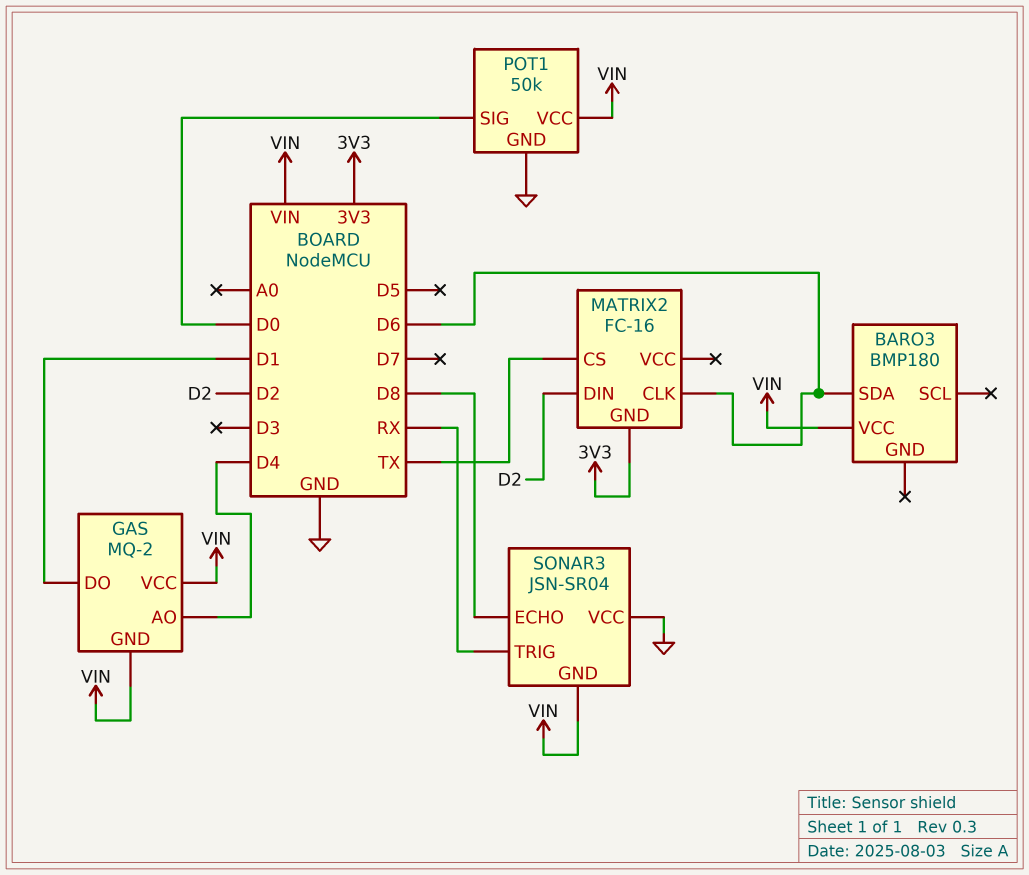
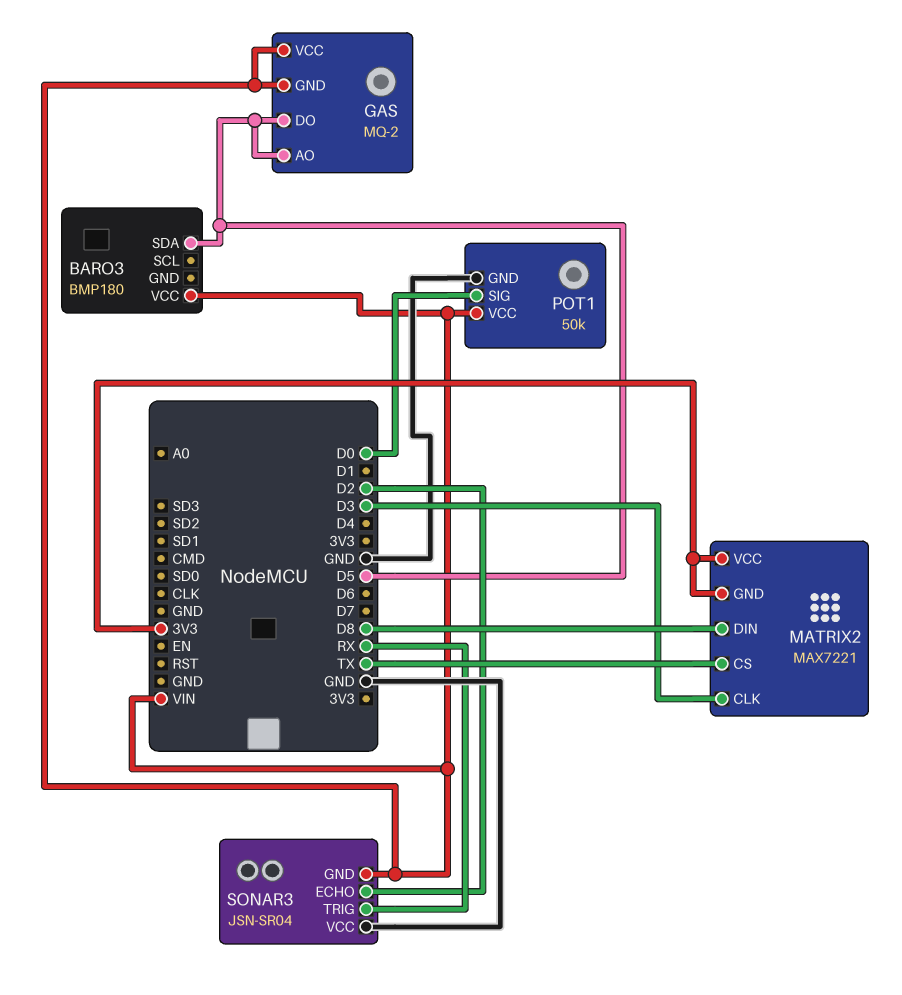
BARO3 pin SDA: D6 -> D5
GAS pin AO: D4 -> D5
GAS pin DO: D1 -> D5
MATRIX2: FC-16 -> MAX7221
MATRIX2 pin CLK: D6 -> D3
MATRIX2 pin DIN: D2 -> D8
MATRIX2 pin VCC: none -> 3V3
SONAR3 pin ECHO: D8 -> D2

